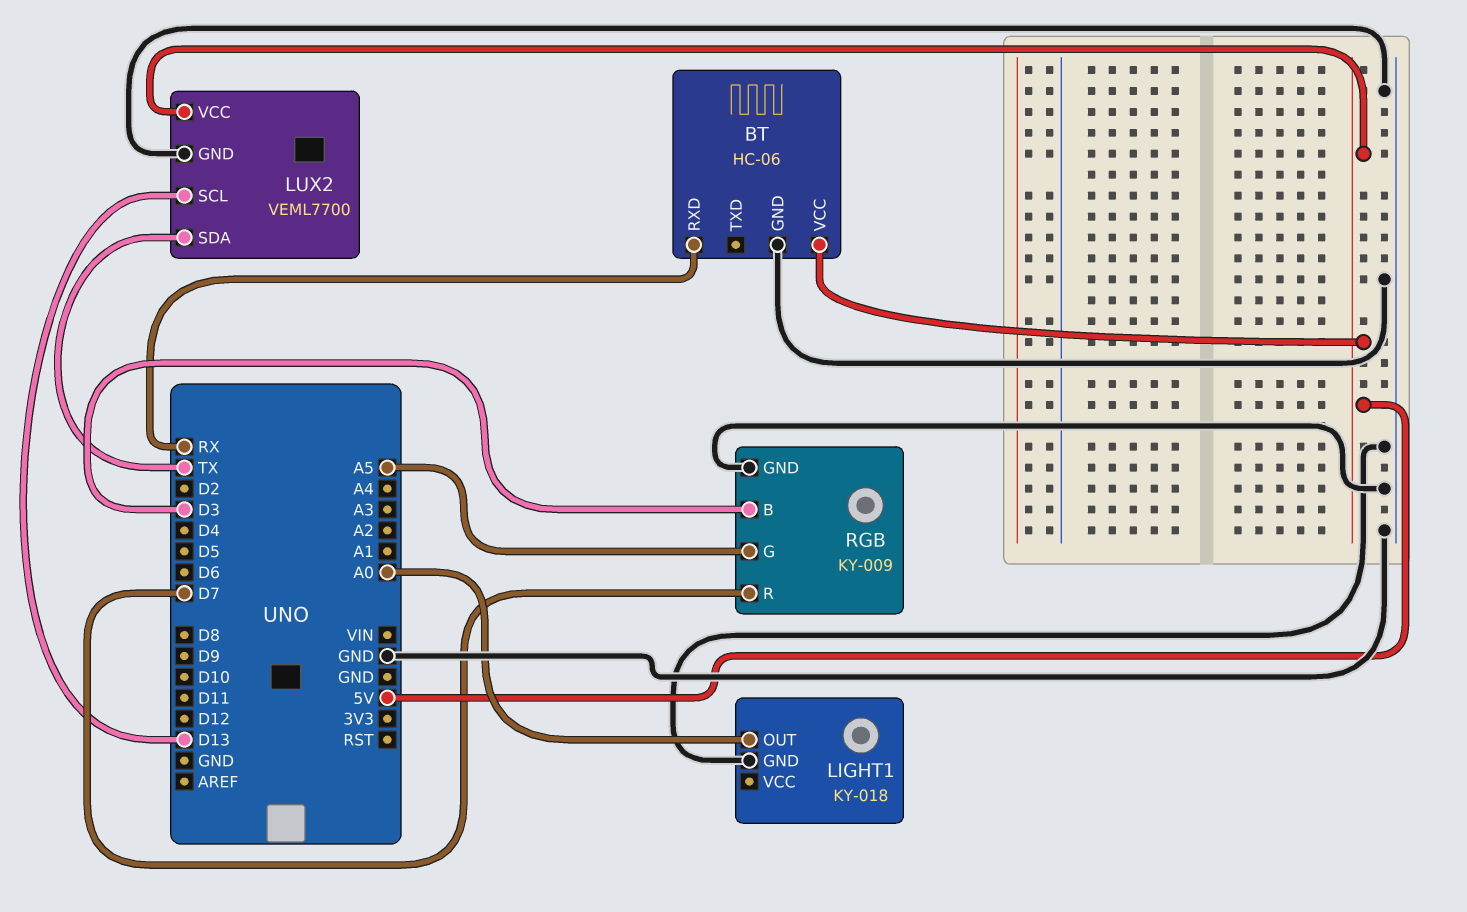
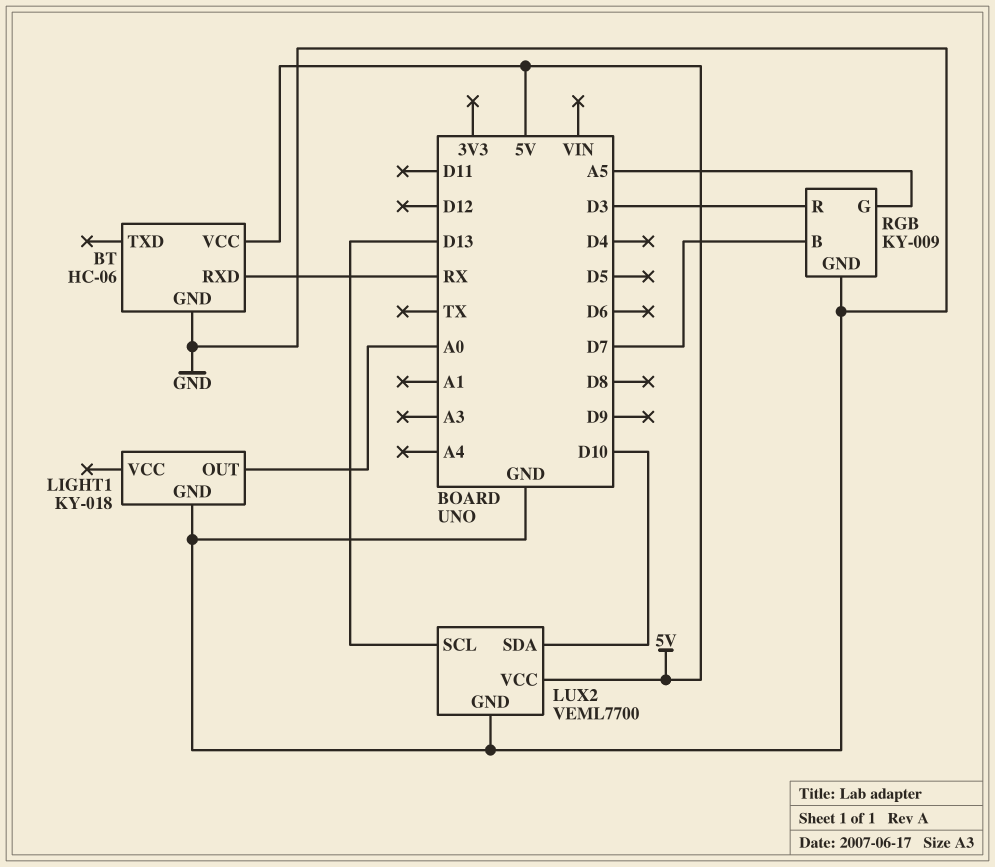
LUX2 pin SDA: TX -> D10
RGB pin B: D3 -> D7
RGB pin R: D7 -> D3

